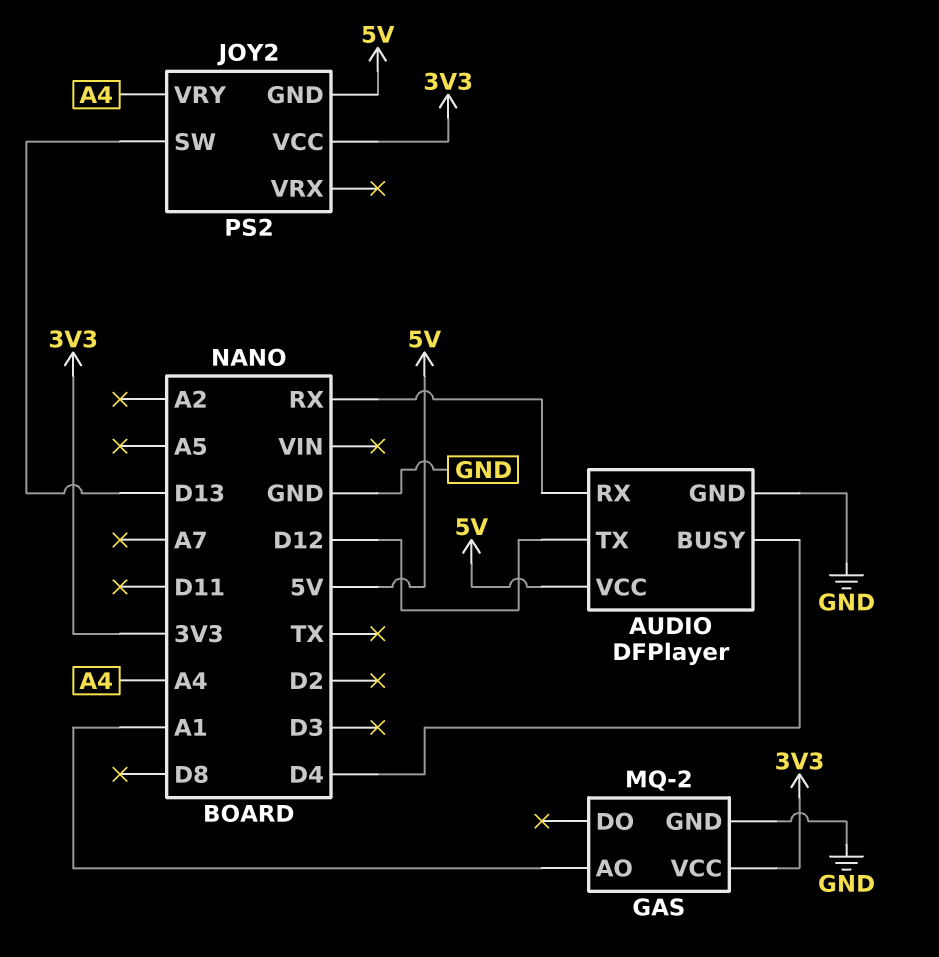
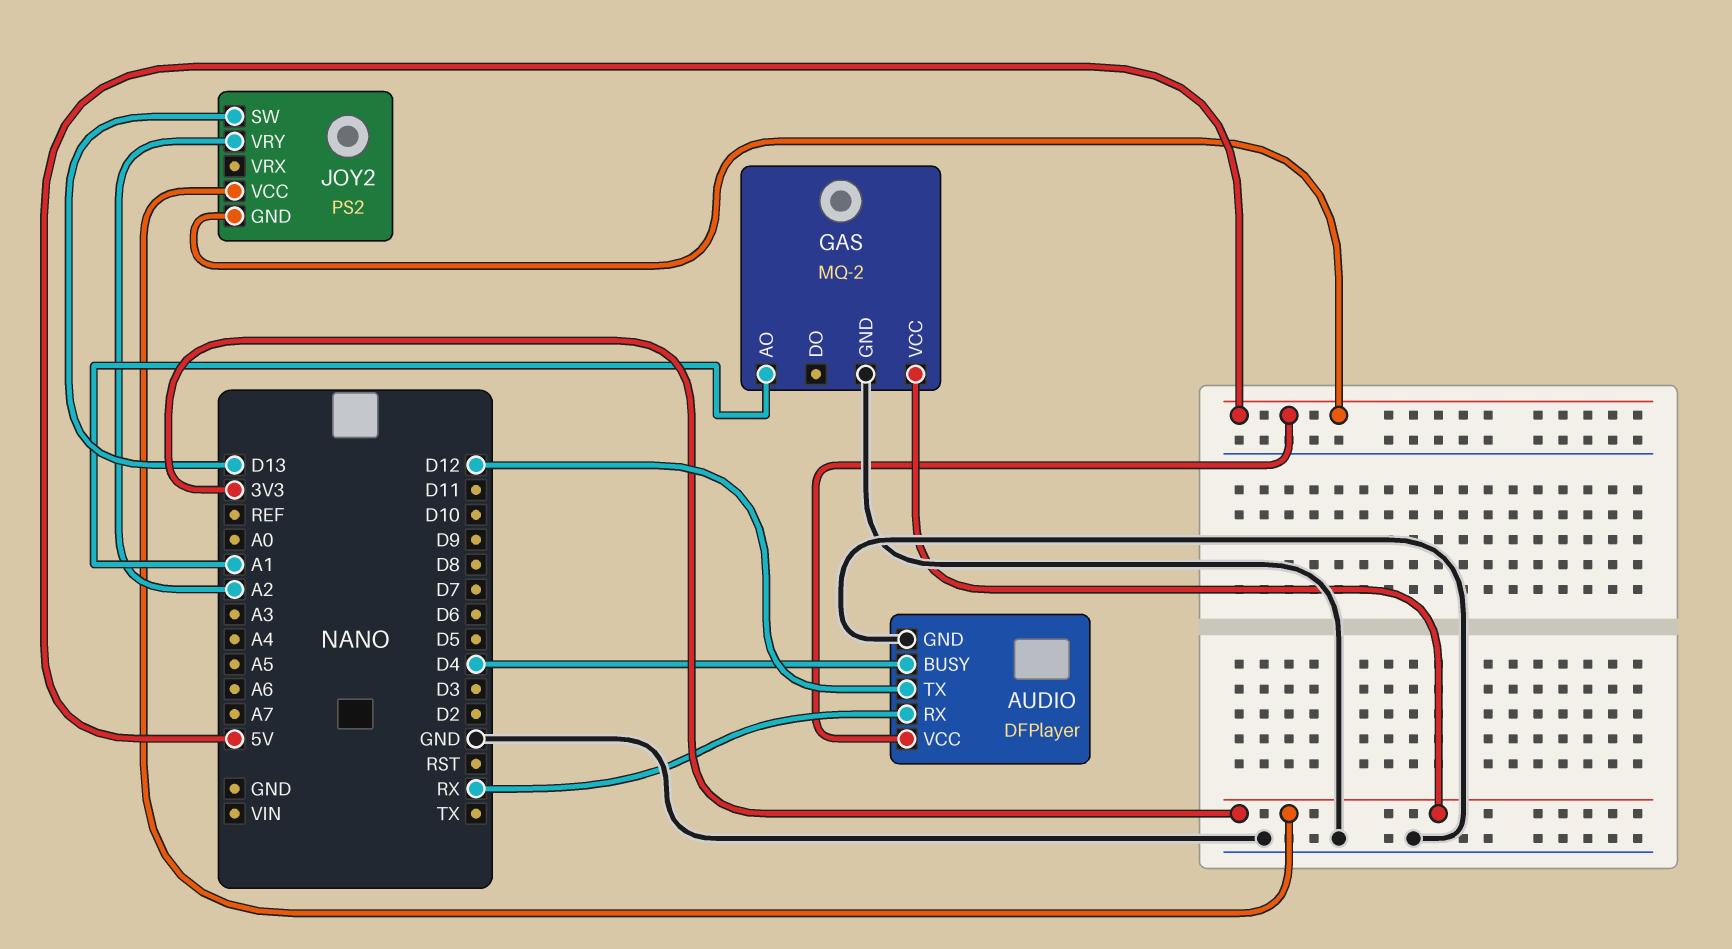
JOY2 pin VRY: A4 -> A2

